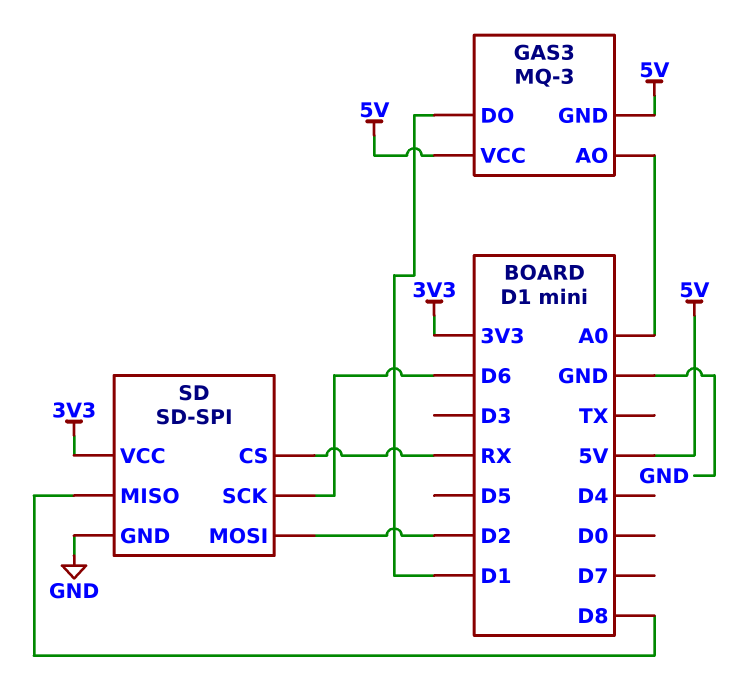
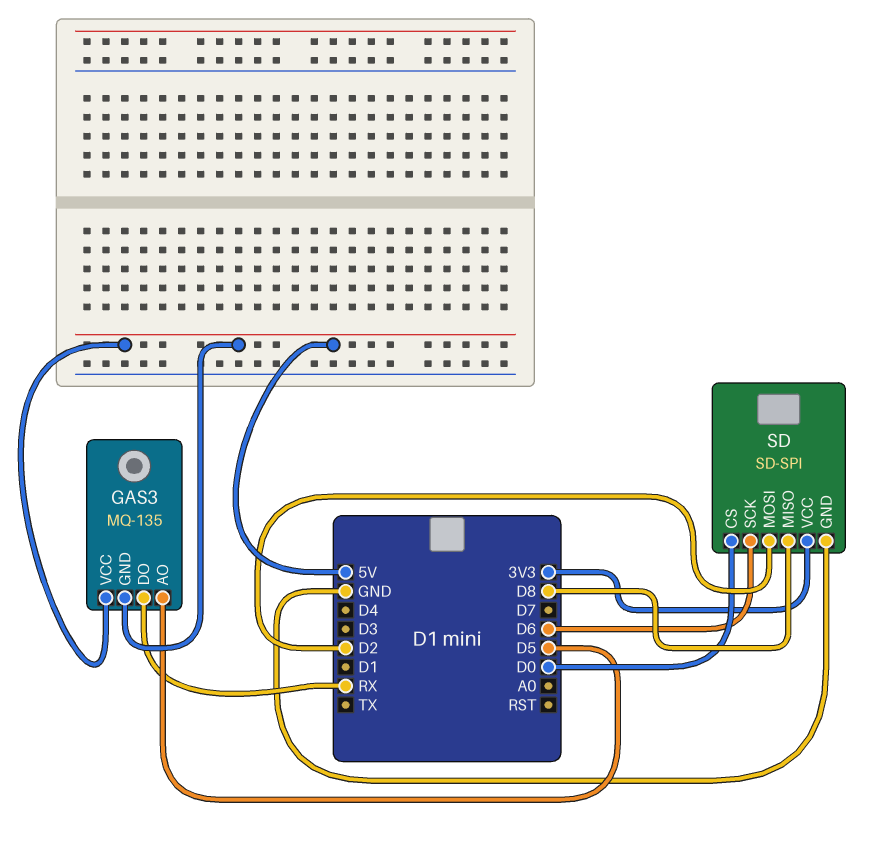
GAS3: MQ-3 -> MQ-135
GAS3 pin AO: A0 -> D5
GAS3 pin DO: D1 -> RX
SD pin CS: RX -> D0

